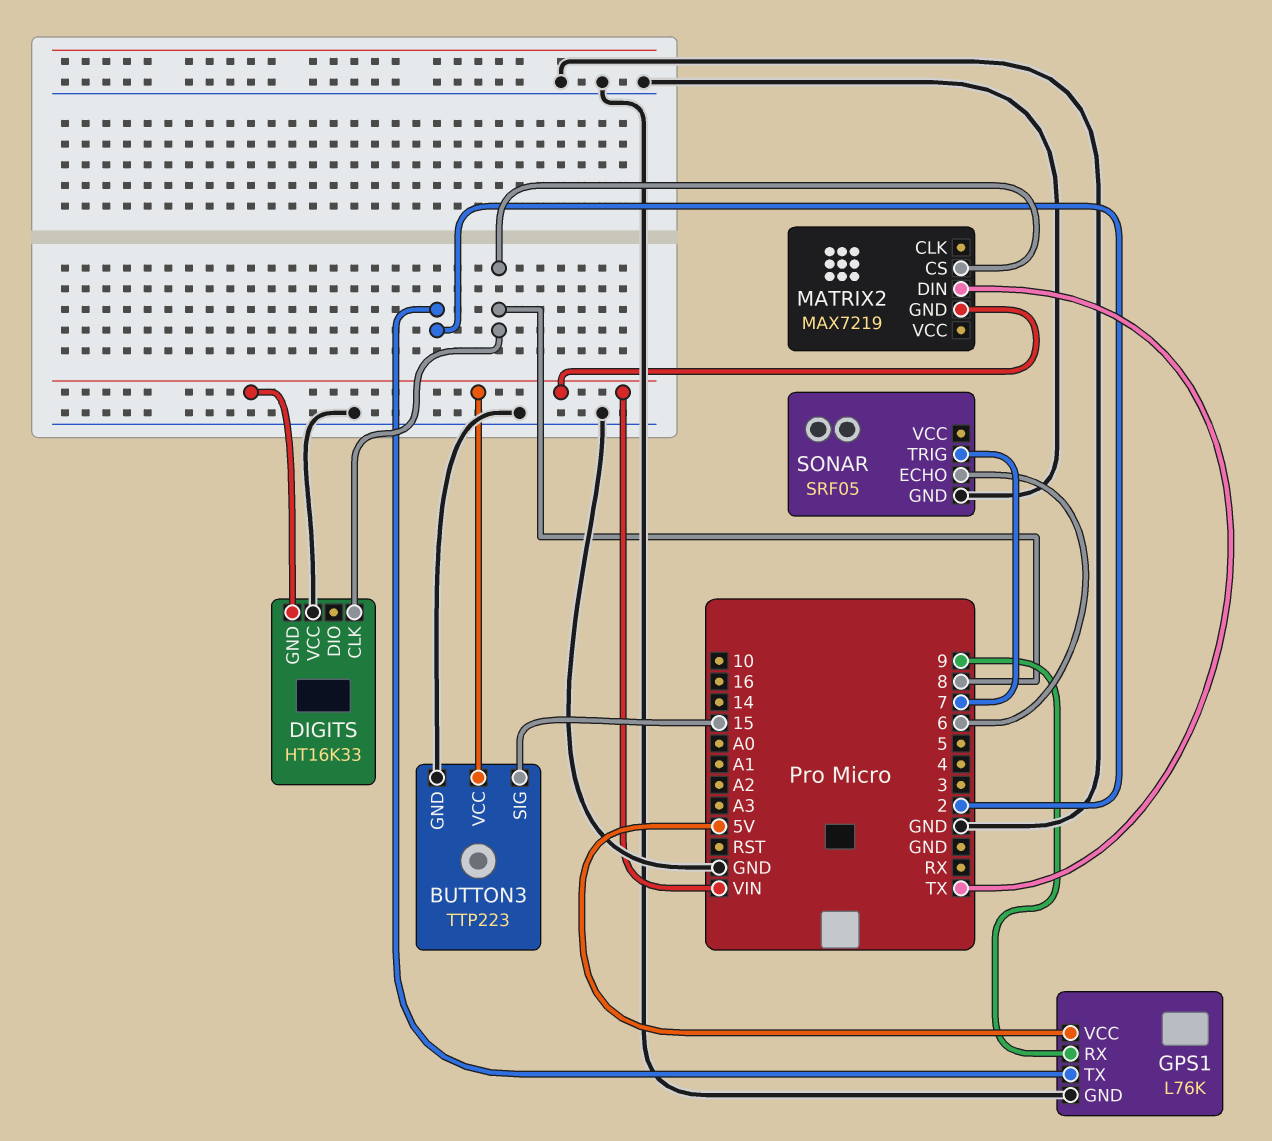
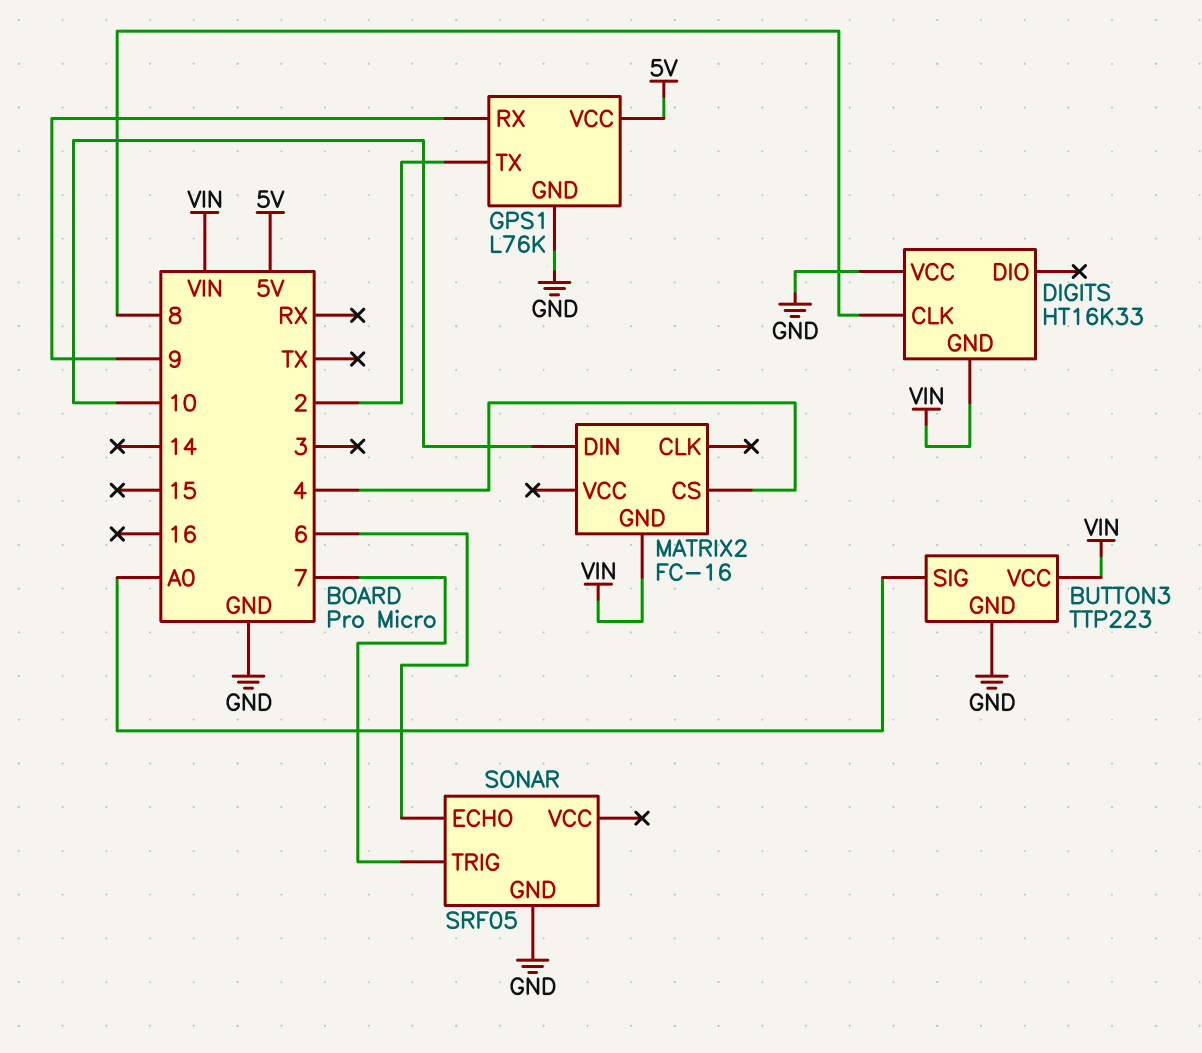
BUTTON3 pin SIG: 15 -> A0
MATRIX2: MAX7219 -> FC-16
MATRIX2 pin CS: 8 -> 4
MATRIX2 pin DIN: TX -> 10

